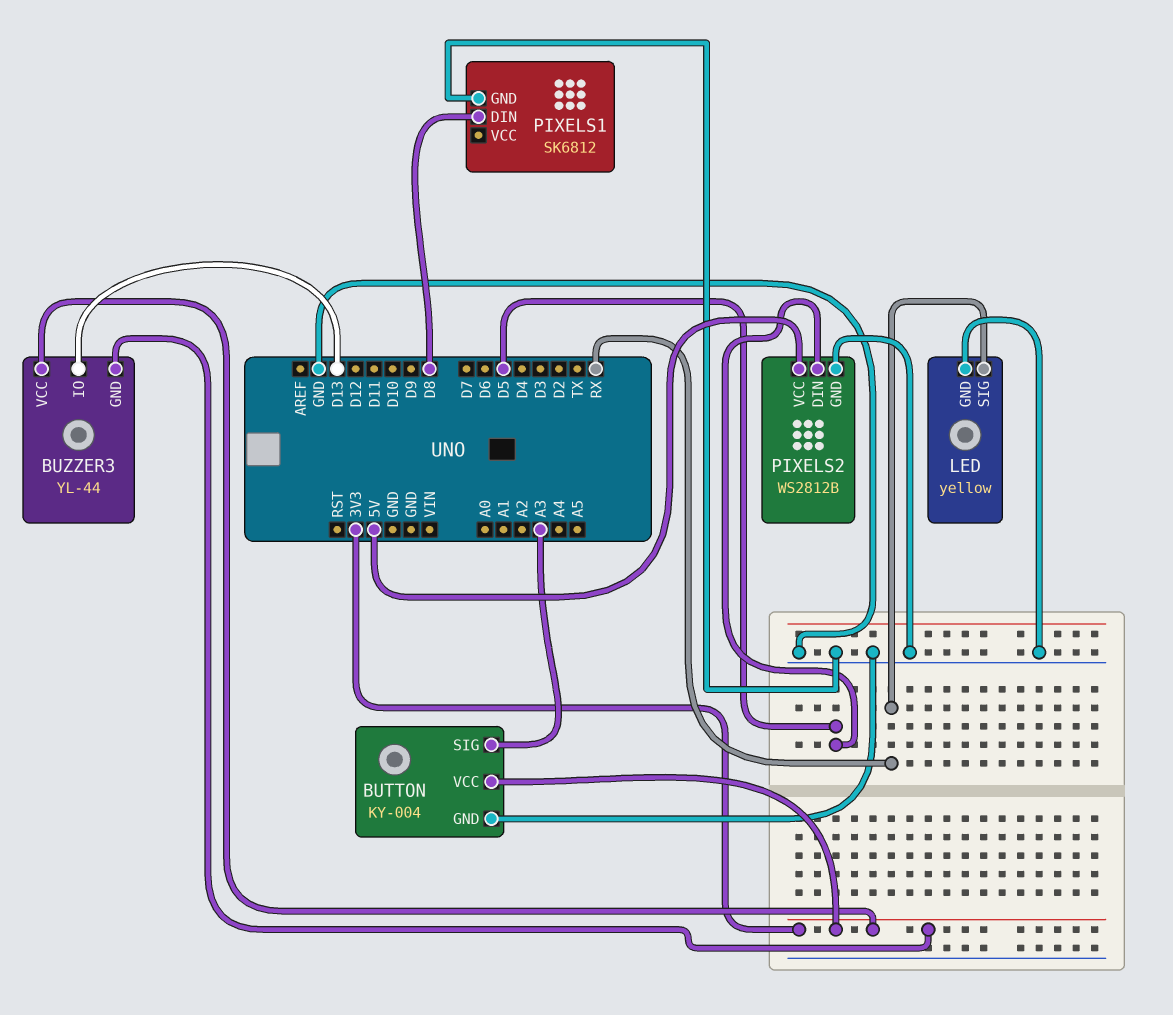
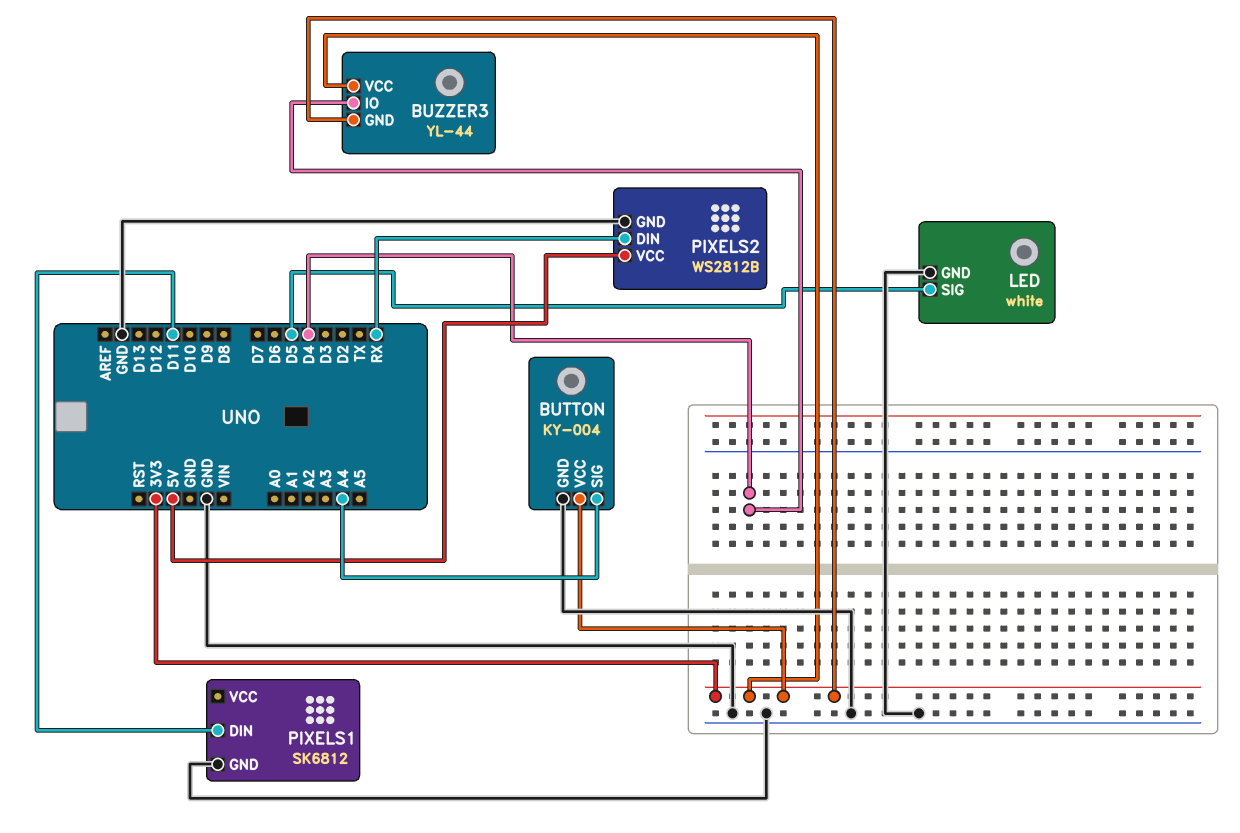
BUTTON pin SIG: A3 -> A4
BUZZER3 pin IO: D13 -> D4
LED: yellow -> white
LED pin SIG: RX -> D5
PIXELS1 pin DIN: D8 -> D11
PIXELS2 pin DIN: D5 -> RX

